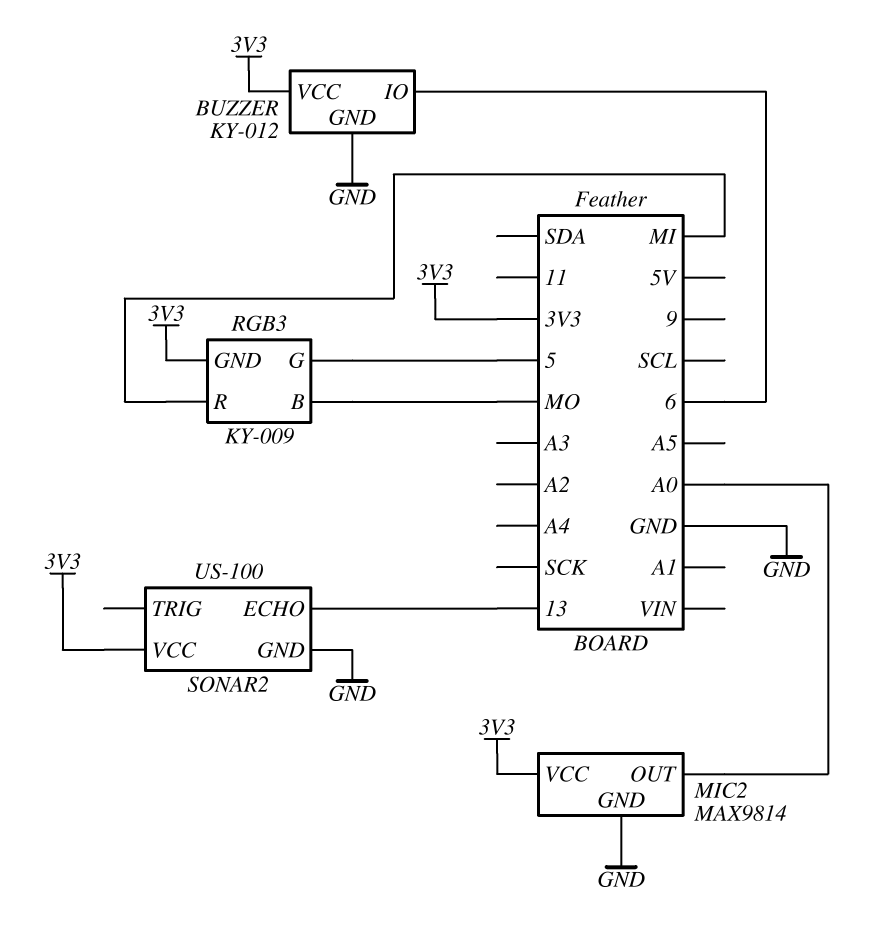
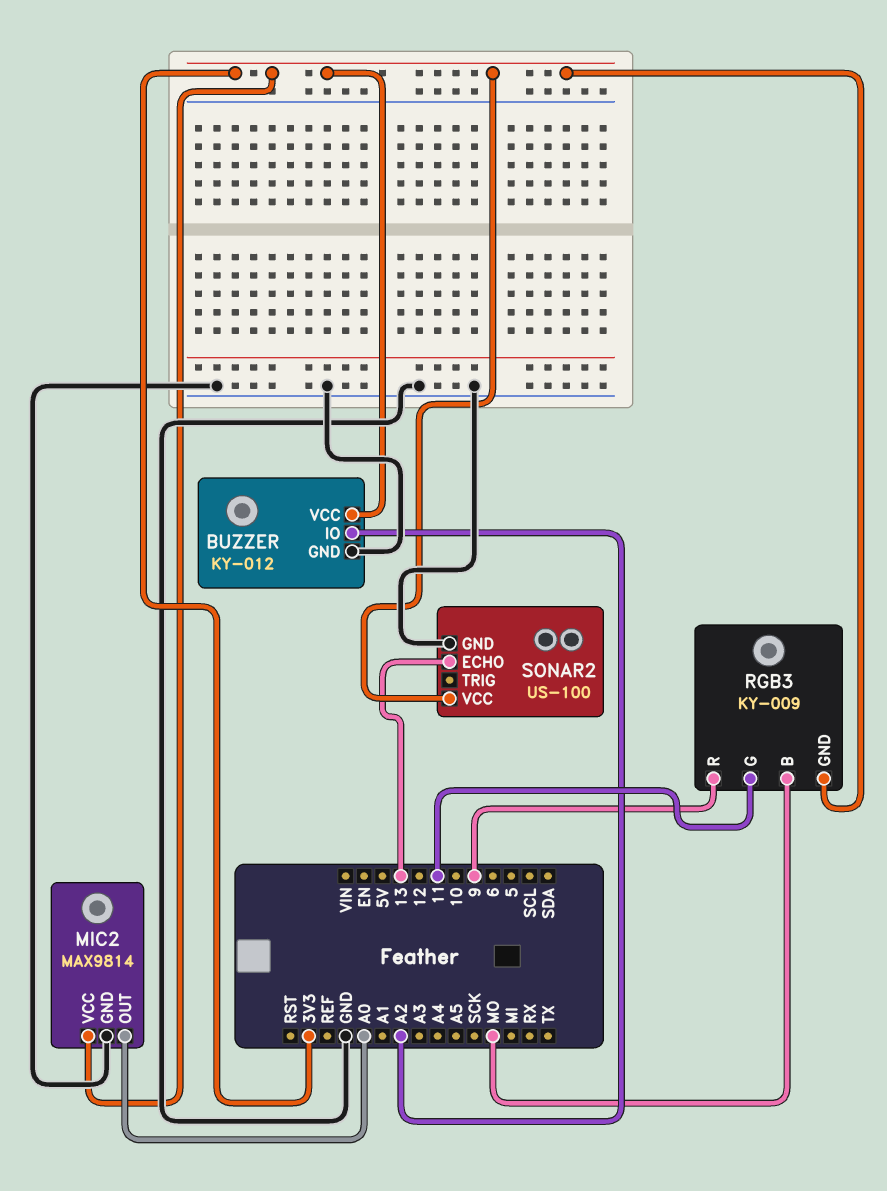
BUZZER pin IO: 6 -> A2
RGB3 pin G: 5 -> 11
RGB3 pin R: MI -> 9

